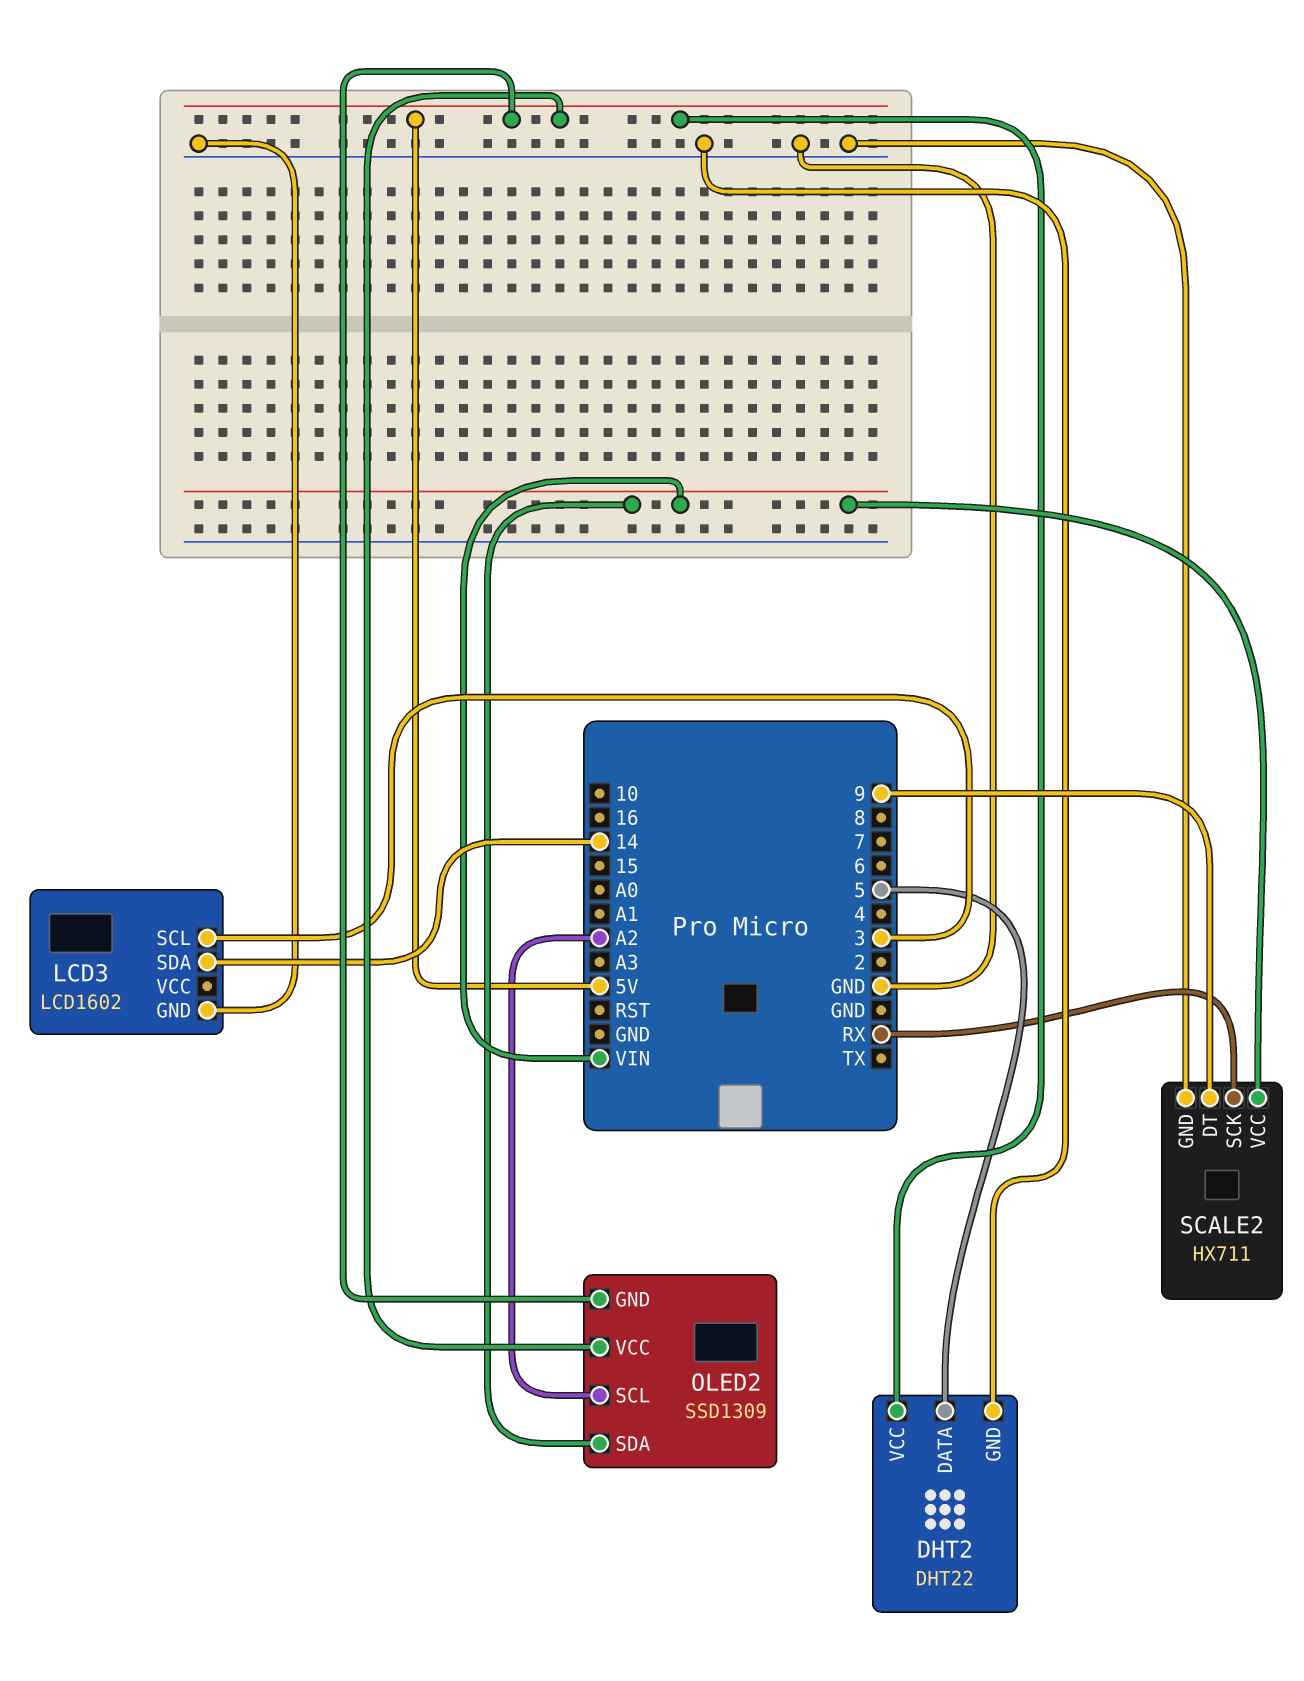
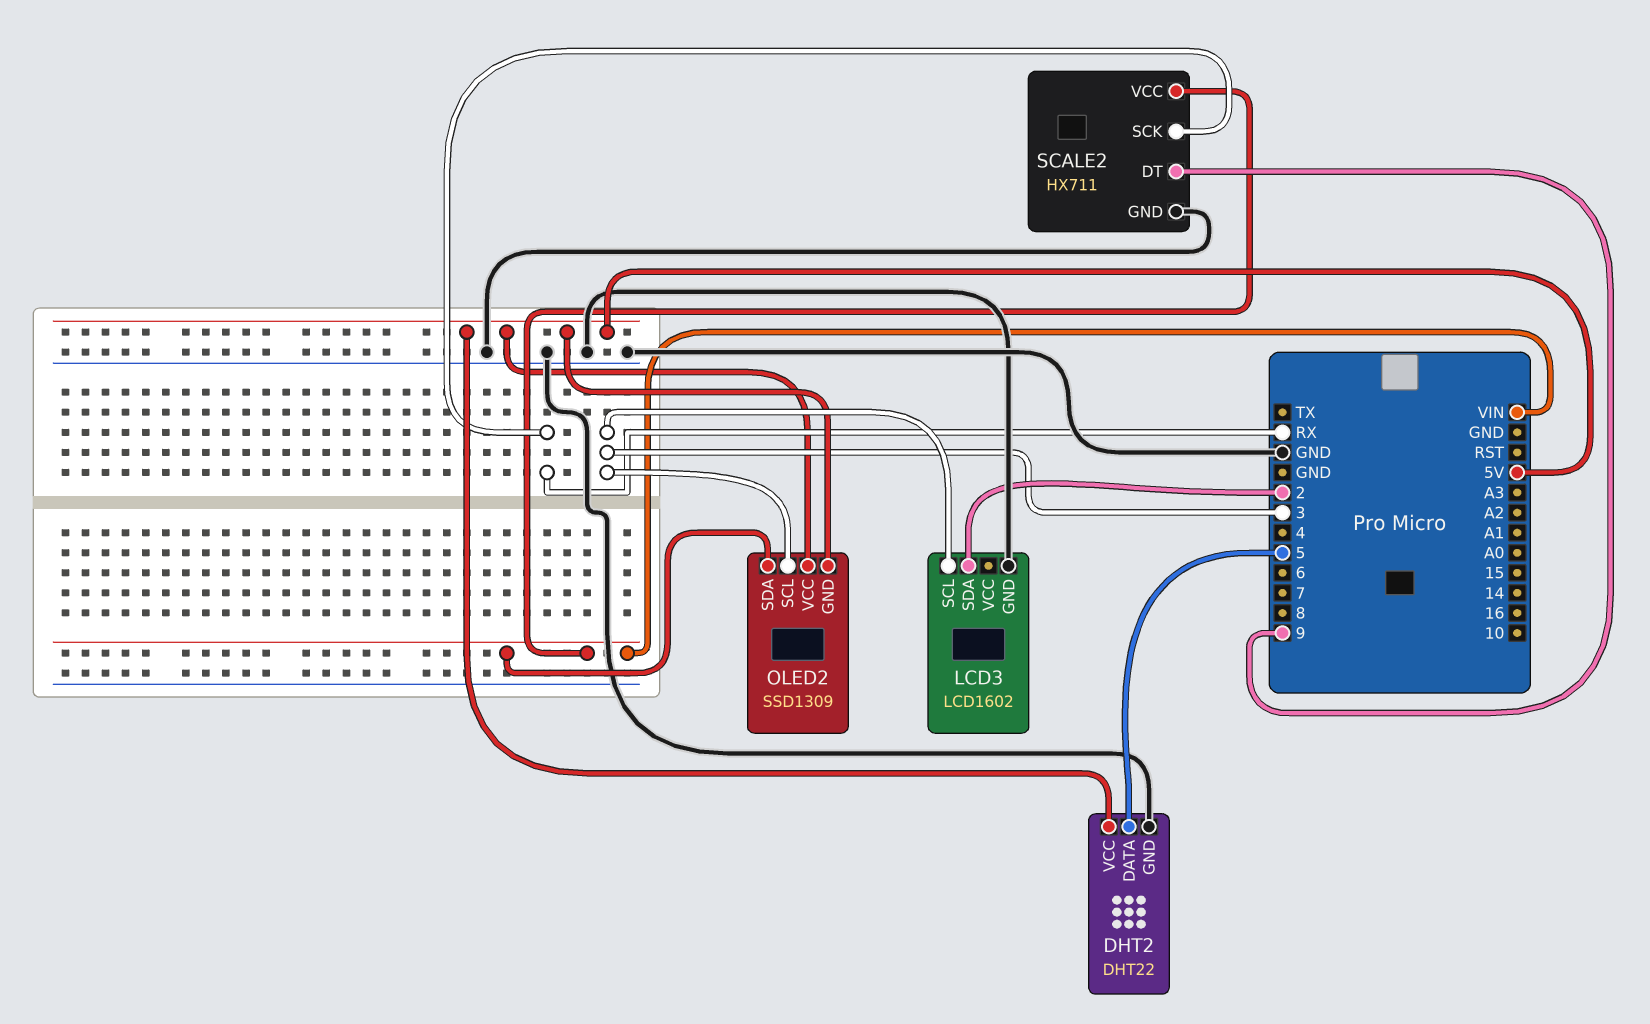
LCD3 pin SDA: 14 -> 2
OLED2 pin SCL: A2 -> 3

